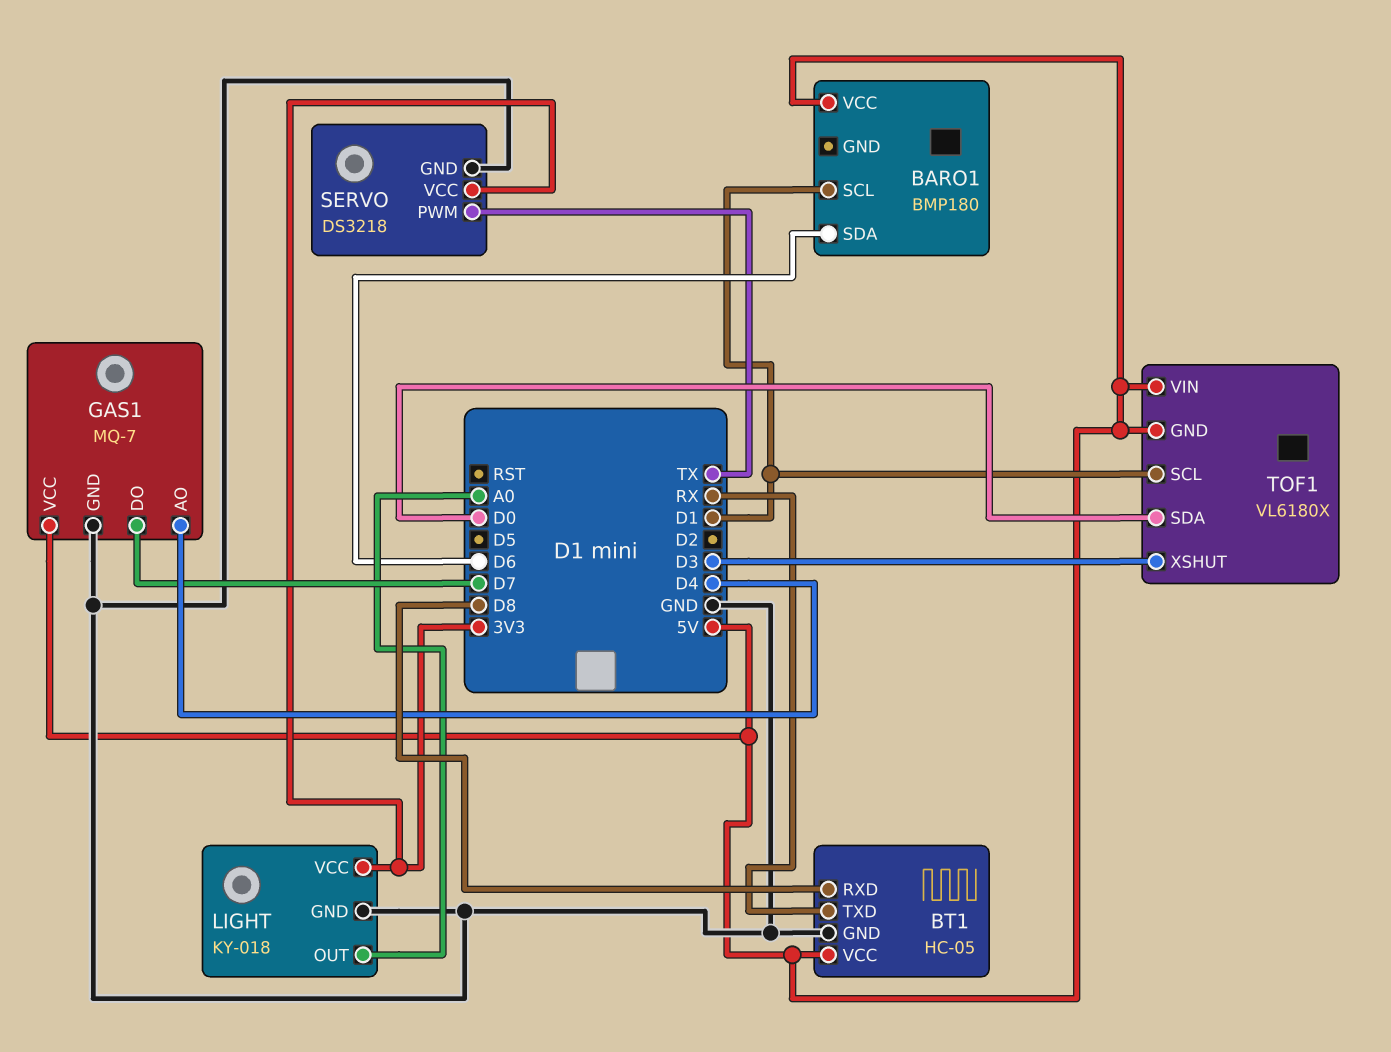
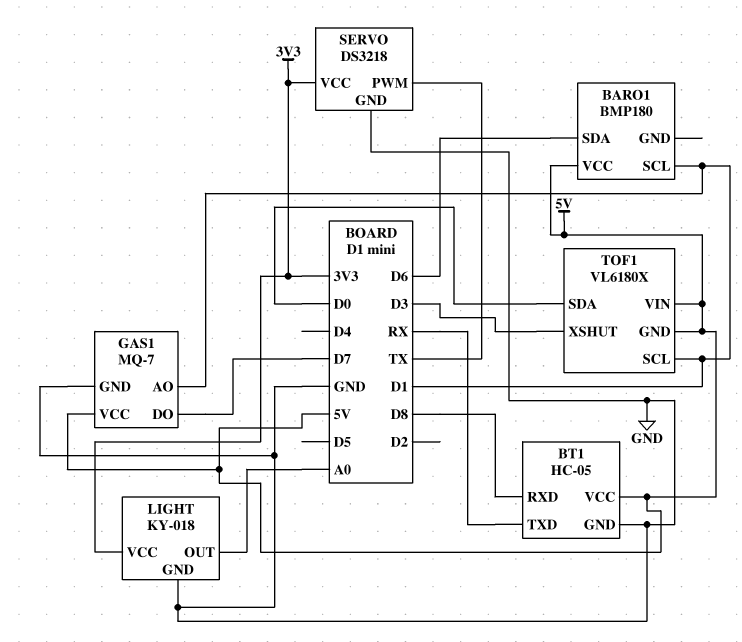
GAS1 pin AO: D4 -> D1

